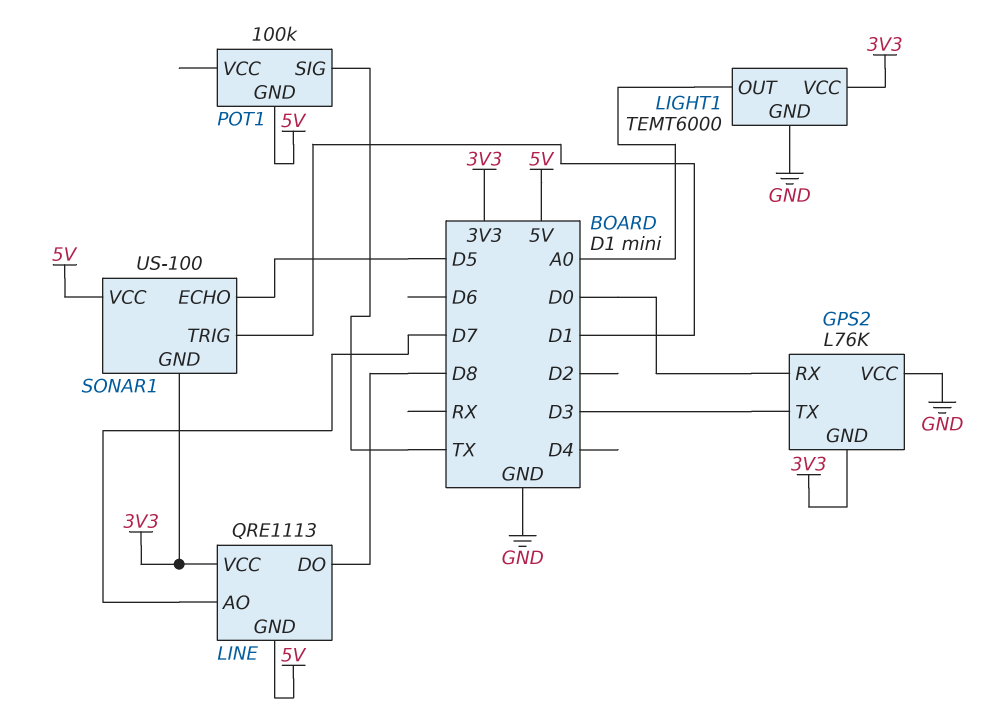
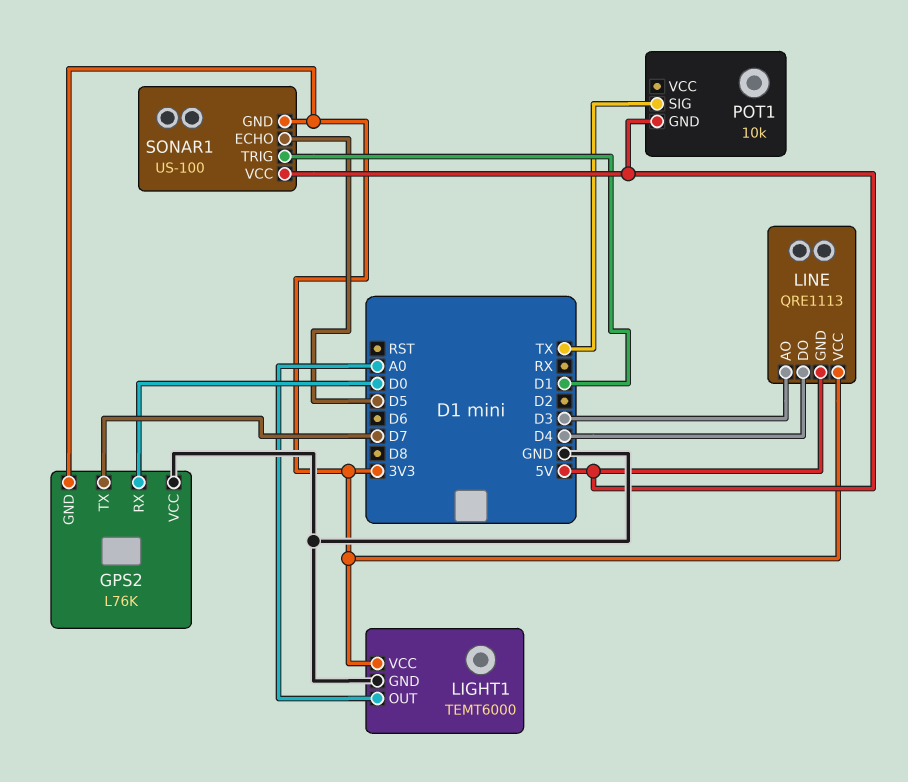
GPS2 pin TX: D3 -> D7
LINE pin AO: D7 -> D3
LINE pin DO: D8 -> D4
POT1: 100k -> 10k

